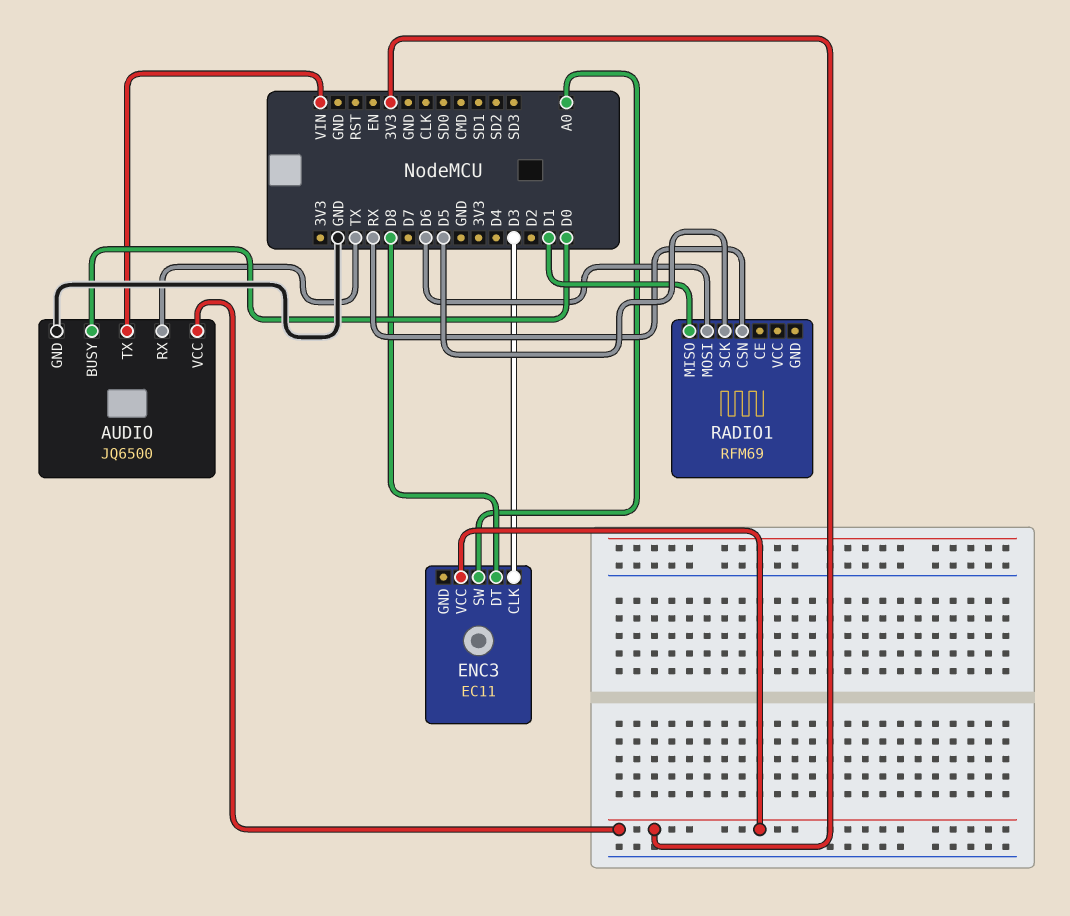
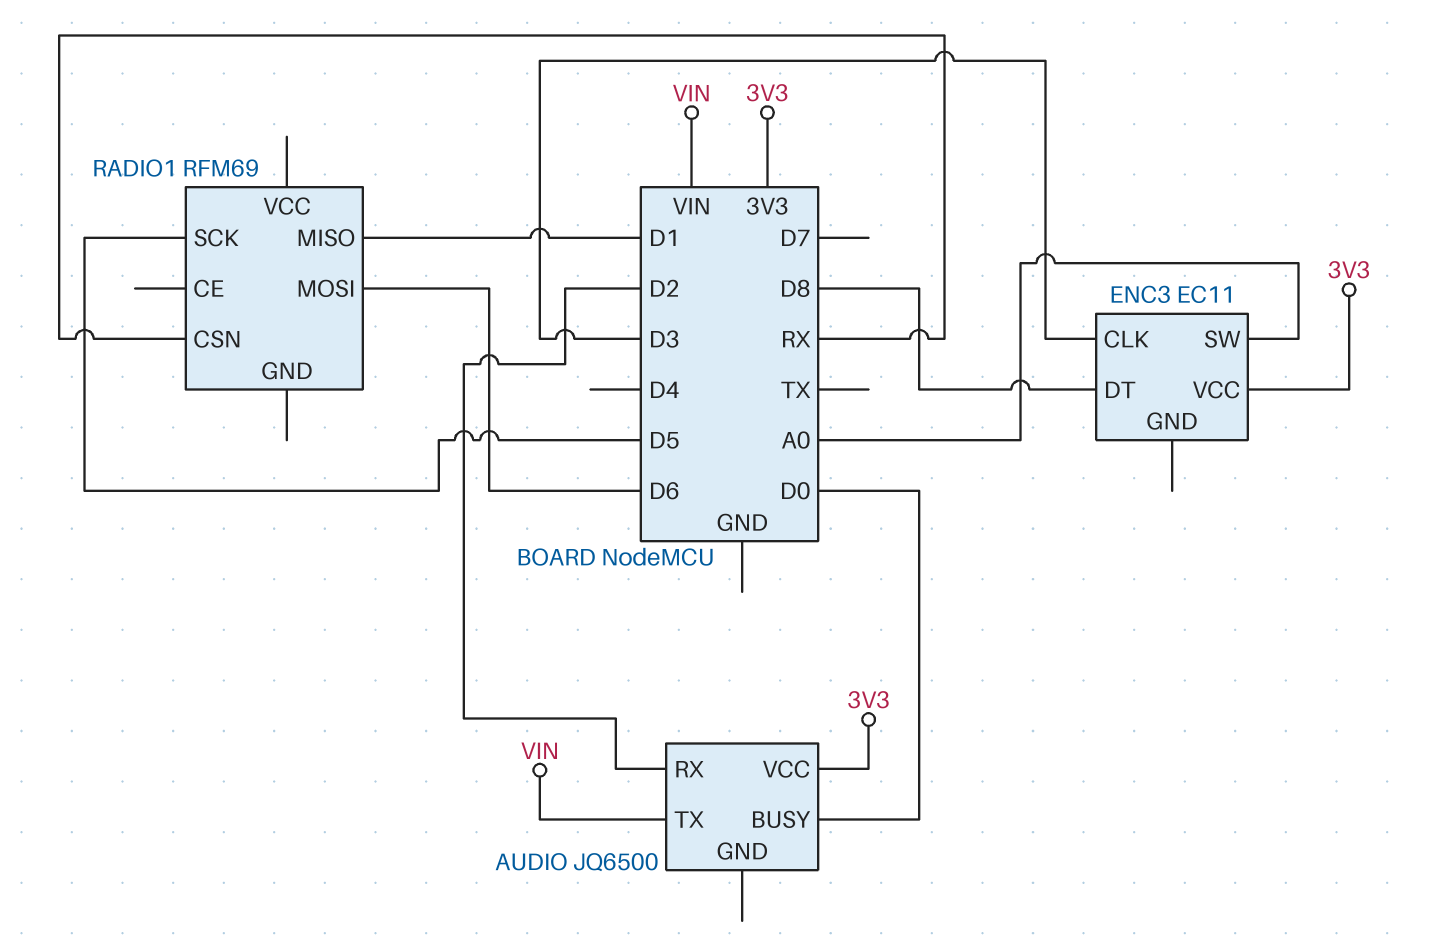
AUDIO pin GND: GND -> none
AUDIO pin RX: TX -> D2

